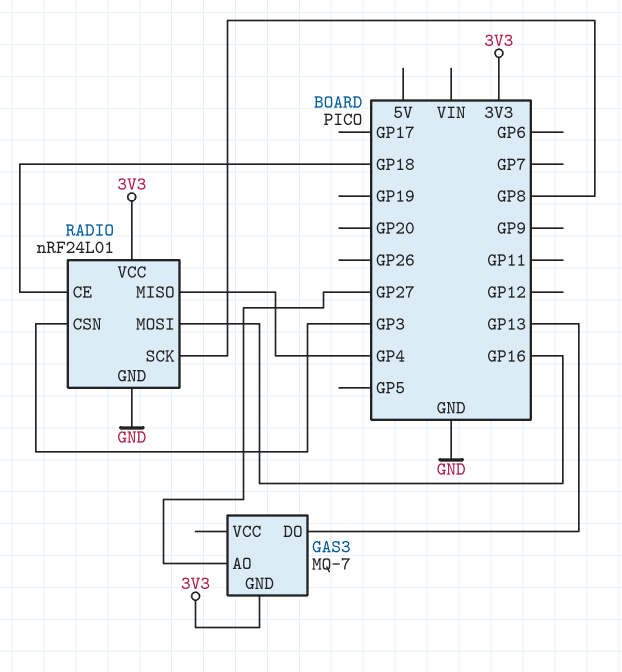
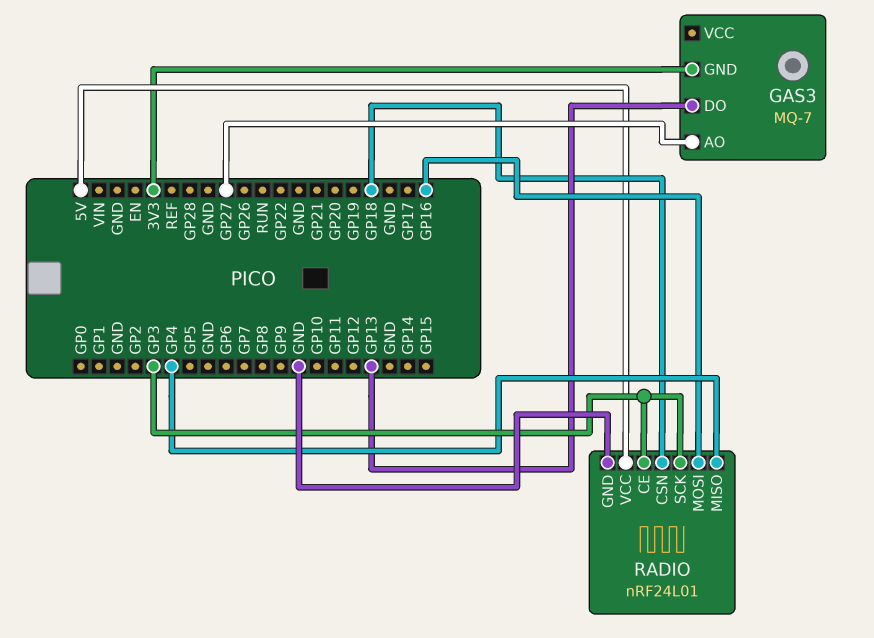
RADIO pin CE: GP18 -> GP3
RADIO pin CSN: GP3 -> GP18
RADIO pin SCK: GP8 -> GP3
RADIO pin VCC: 3V3 -> 5V

